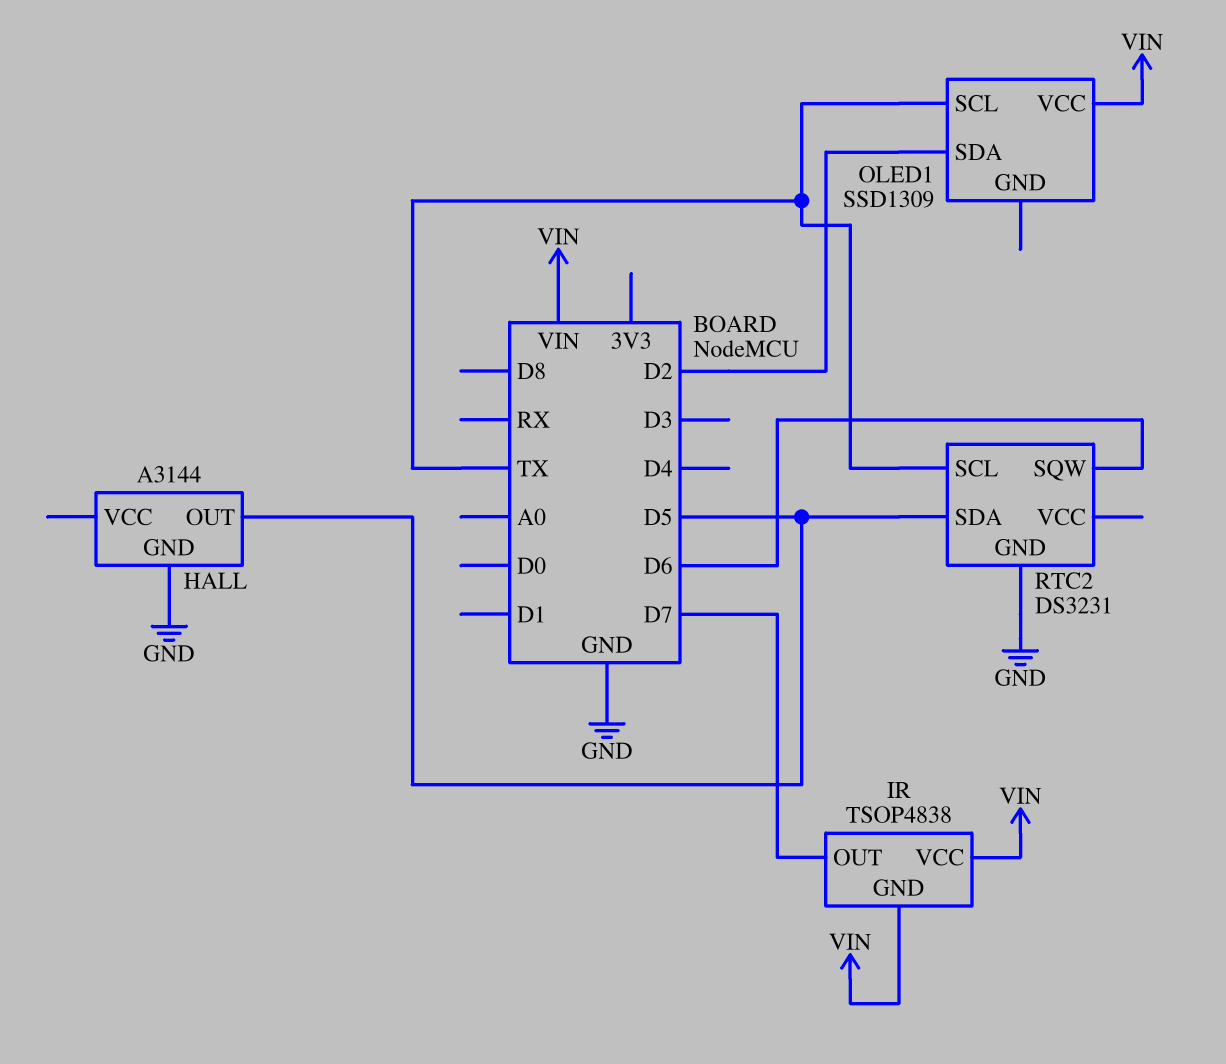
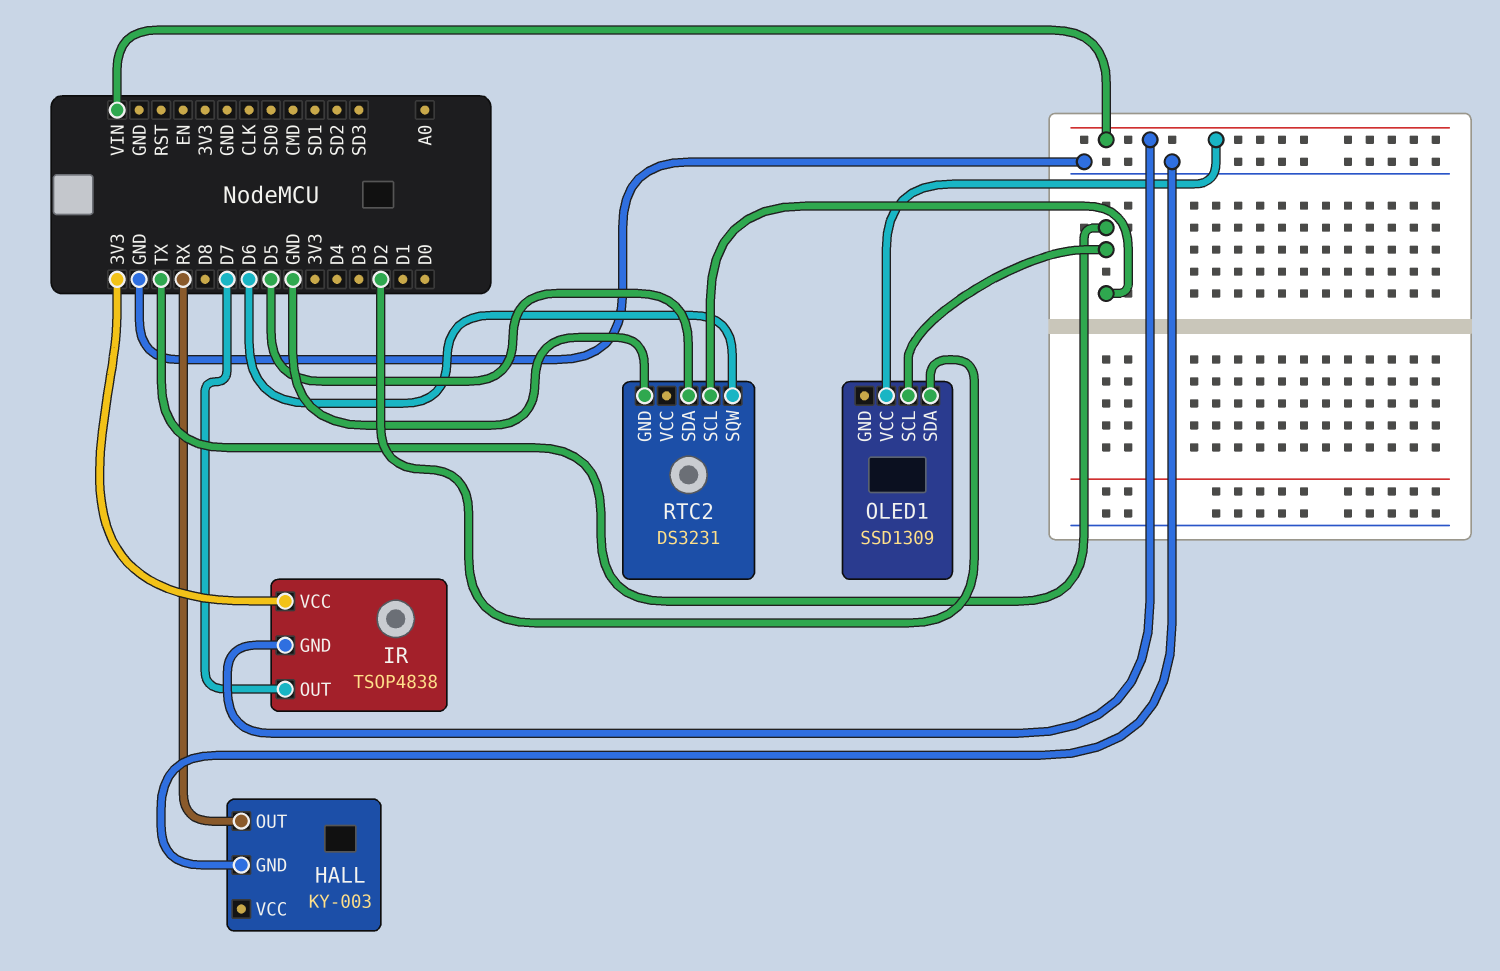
HALL: A3144 -> KY-003
HALL pin OUT: D5 -> RX
IR pin VCC: VIN -> 3V3

